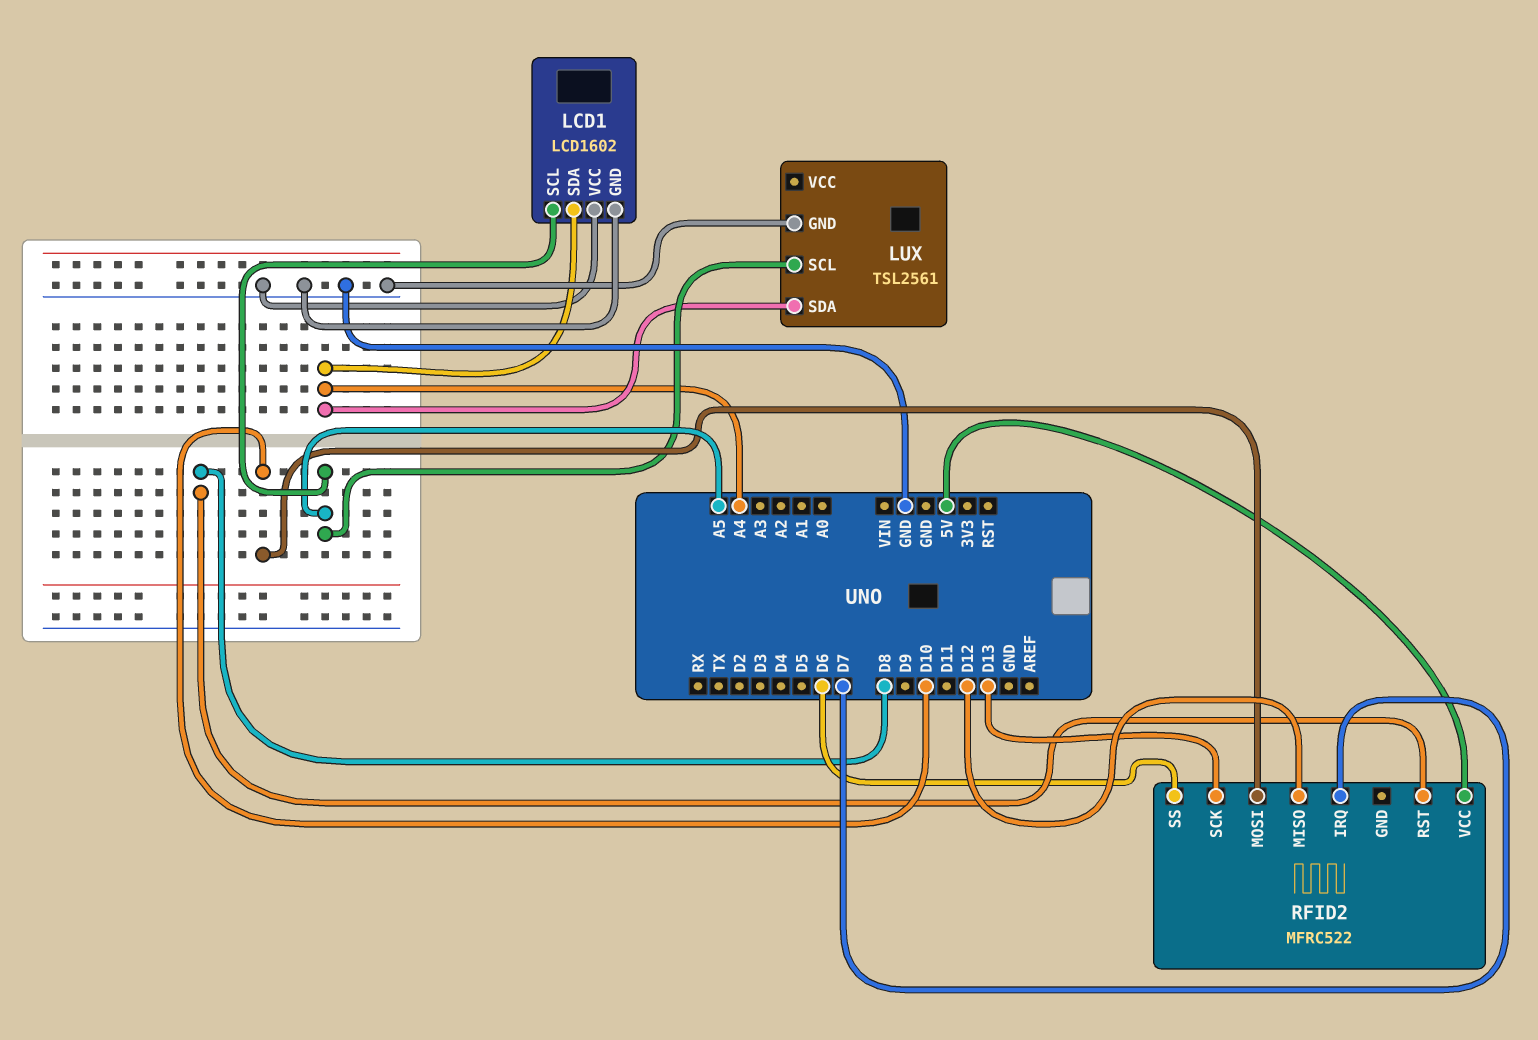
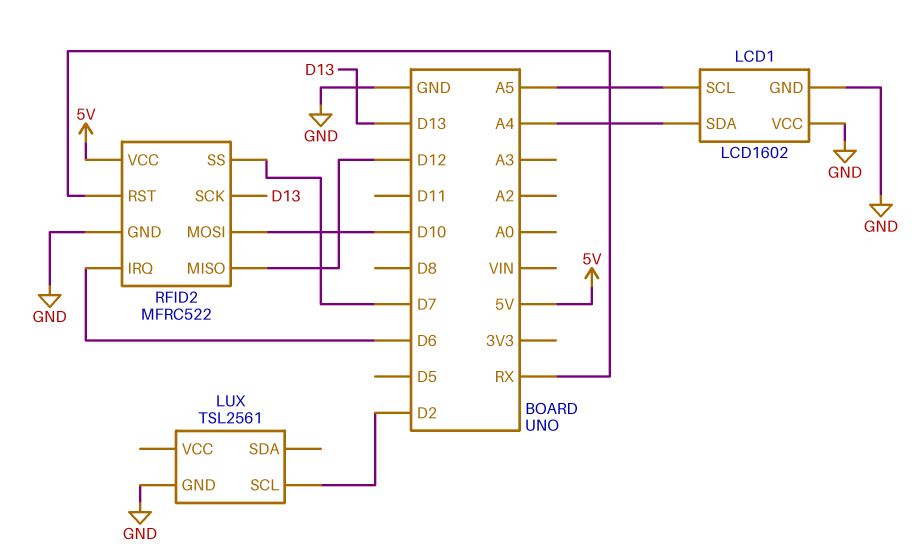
LUX pin SCL: A5 -> D2
LUX pin SDA: A4 -> none
RFID2 pin GND: none -> GND
RFID2 pin IRQ: D7 -> D6
RFID2 pin RST: D8 -> RX
RFID2 pin SS: D6 -> D7

